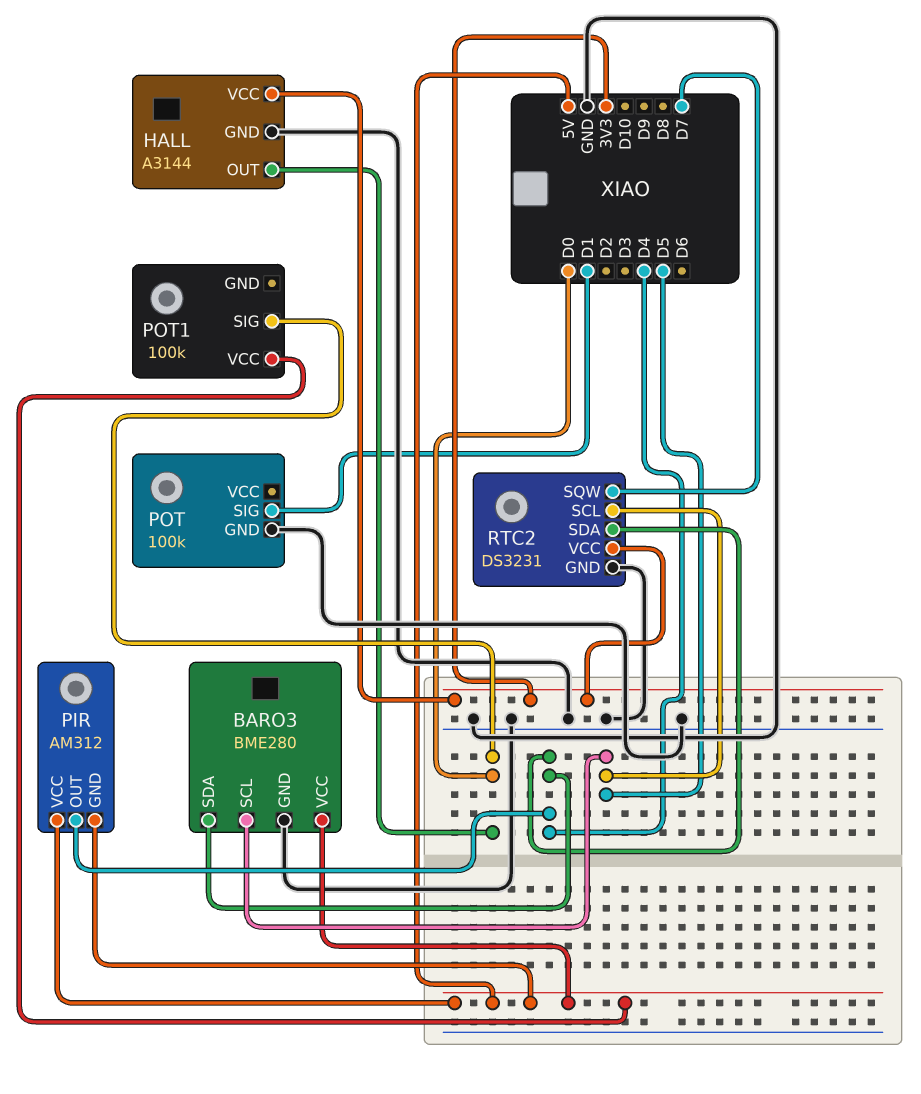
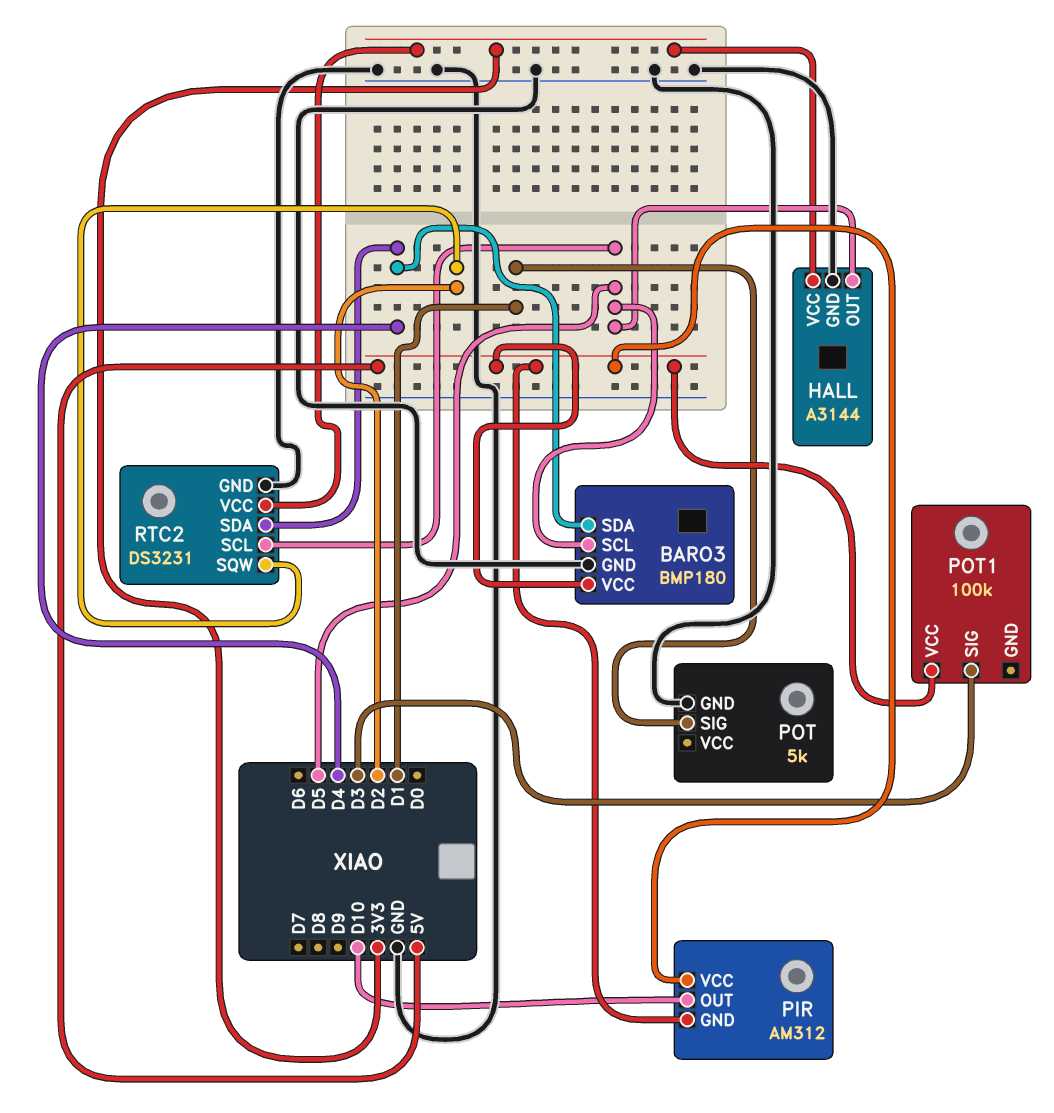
BARO3: BME280 -> BMP180
HALL pin OUT: D0 -> D5
PIR pin OUT: D4 -> D10
POT: 100k -> 5k
POT1 pin SIG: D0 -> D3
RTC2 pin SQW: D7 -> D2

